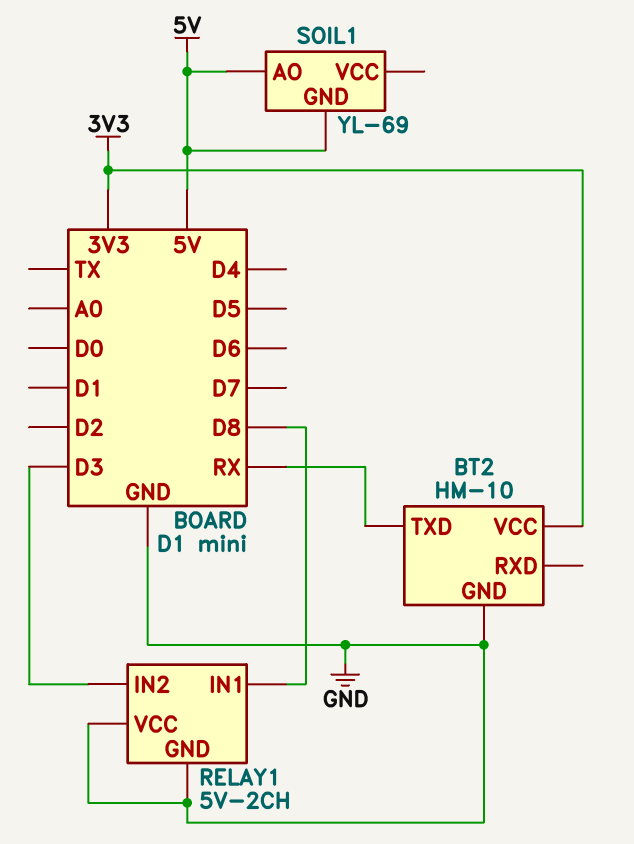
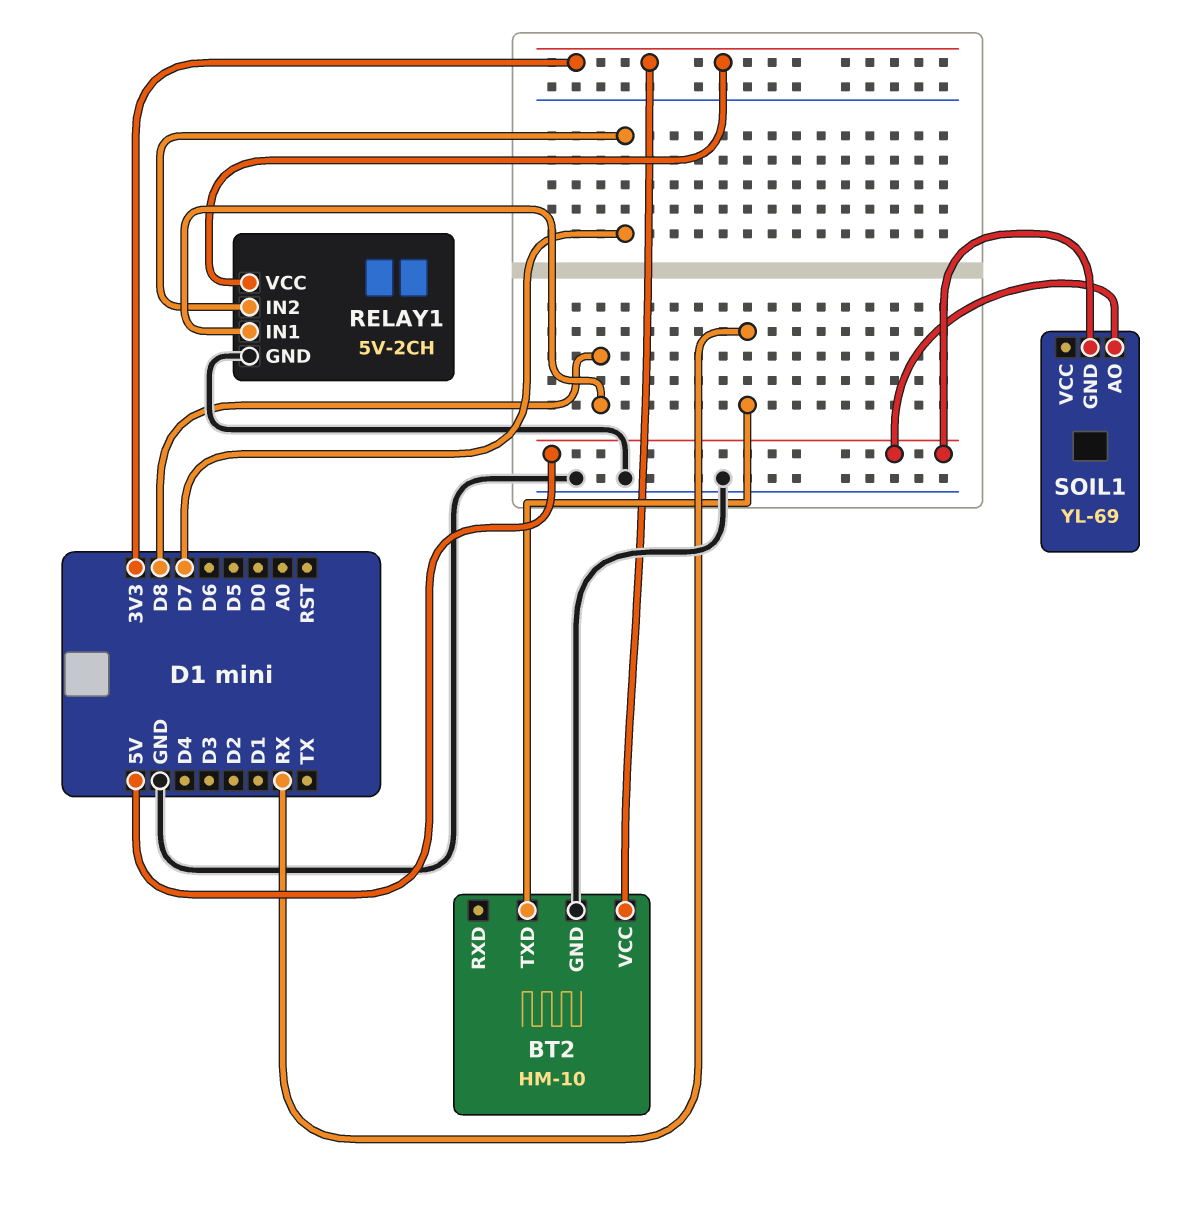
RELAY1 pin IN2: D3 -> D7
RELAY1 pin VCC: GND -> 3V3

